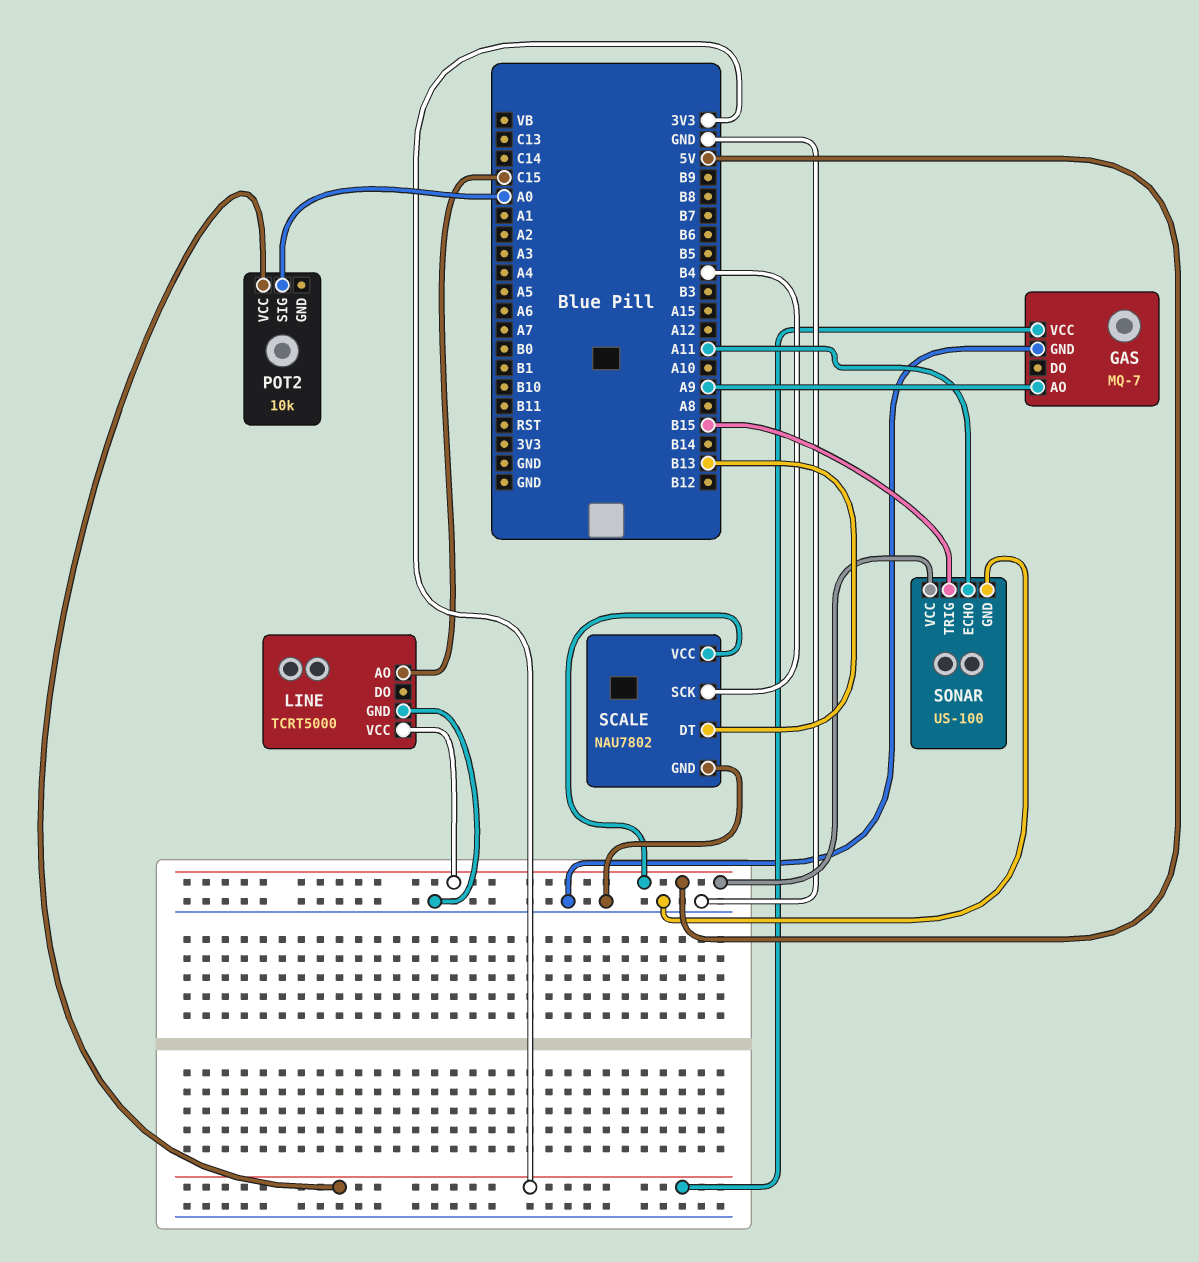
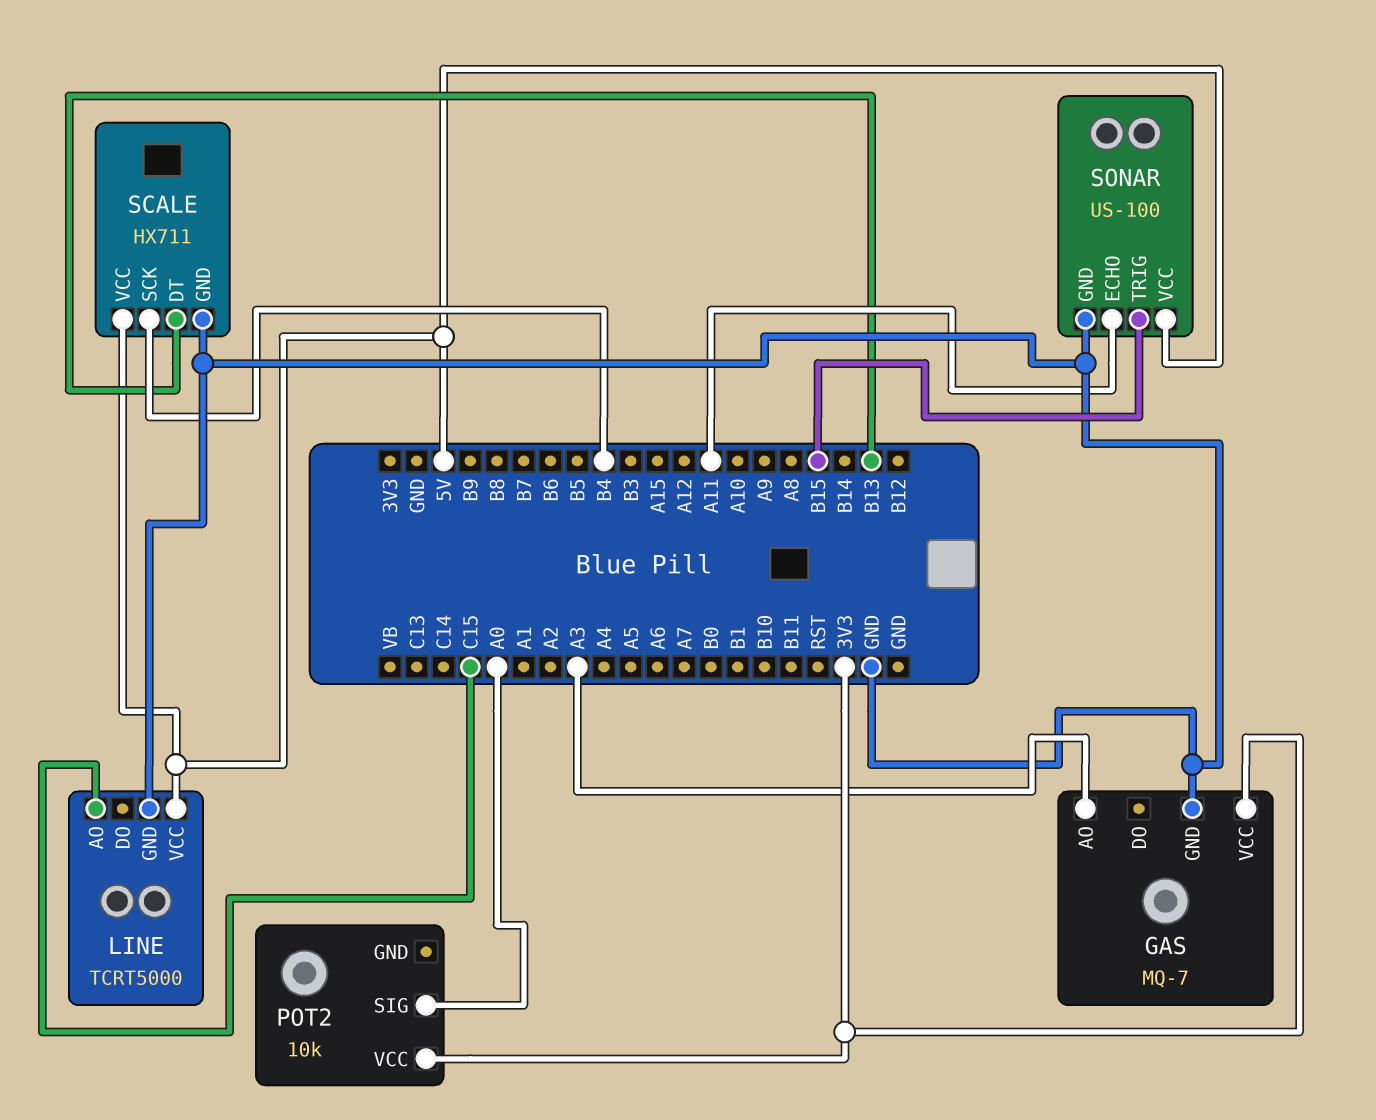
GAS pin AO: A9 -> A3
SCALE: NAU7802 -> HX711

